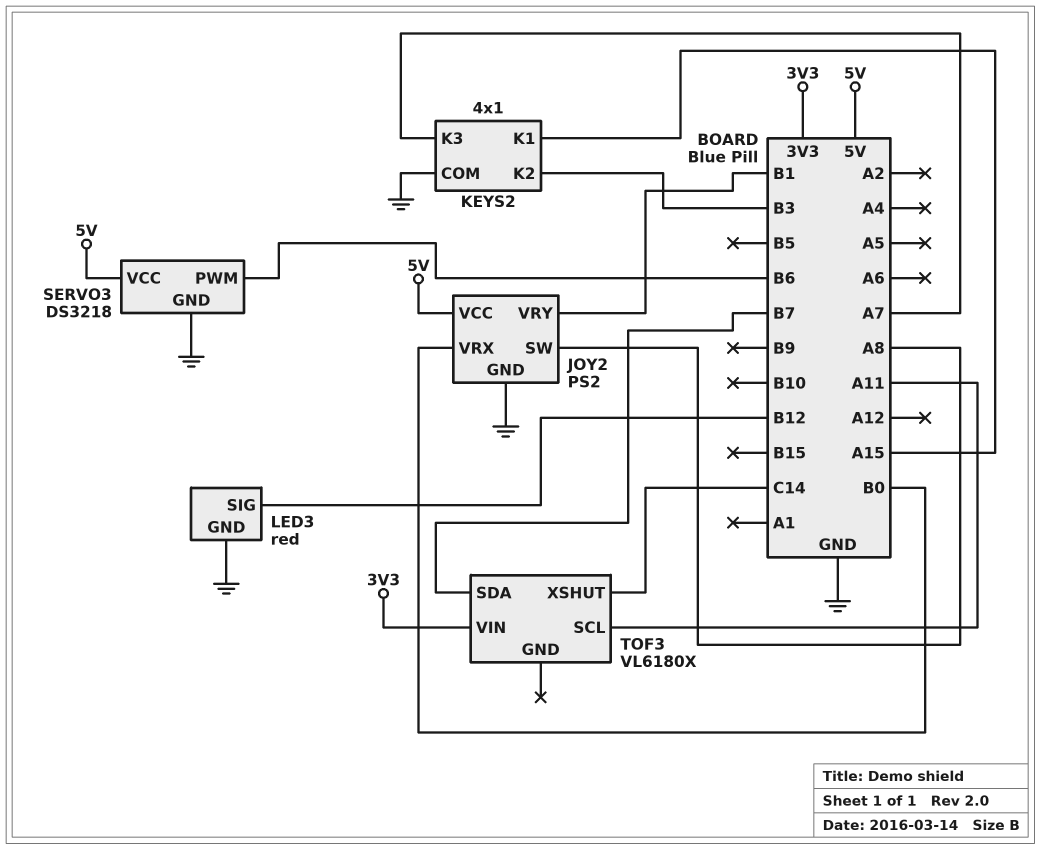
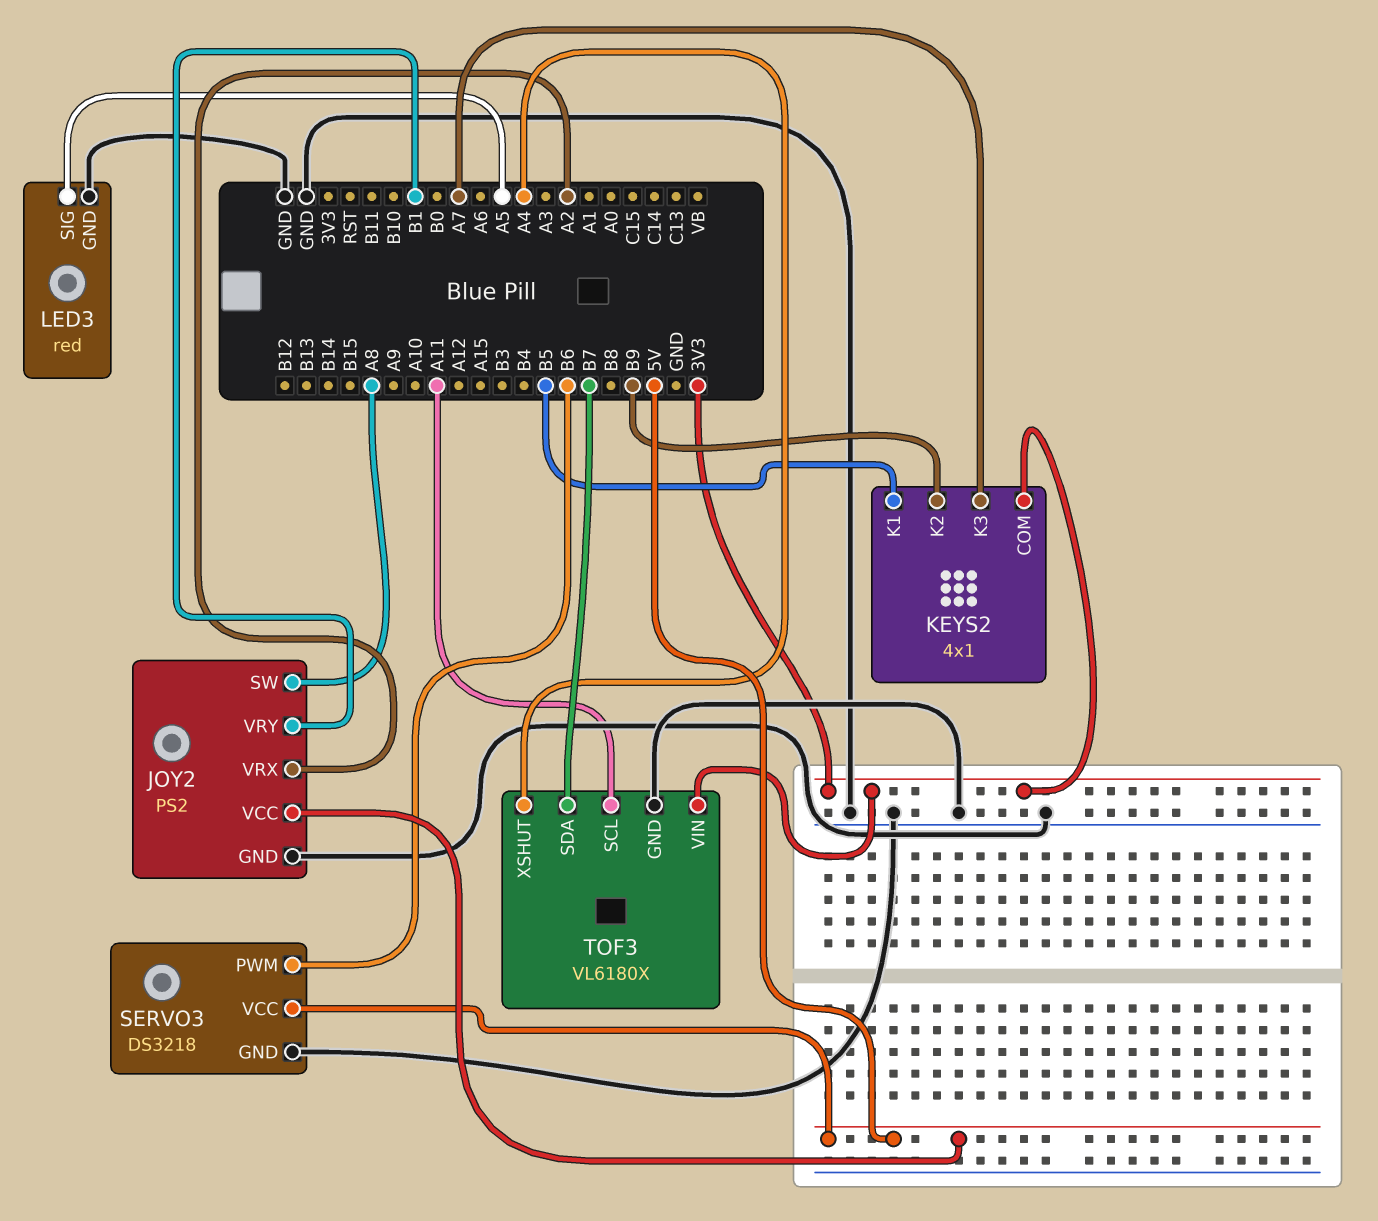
JOY2 pin VRX: B0 -> A2
KEYS2 pin COM: GND -> 3V3
KEYS2 pin K1: A15 -> B5
KEYS2 pin K2: B3 -> B9
LED3 pin SIG: B12 -> A5
TOF3 pin GND: none -> GND
TOF3 pin XSHUT: C14 -> A4

